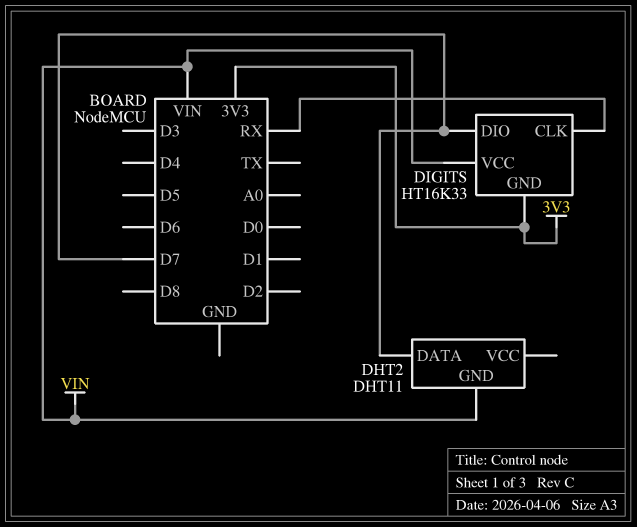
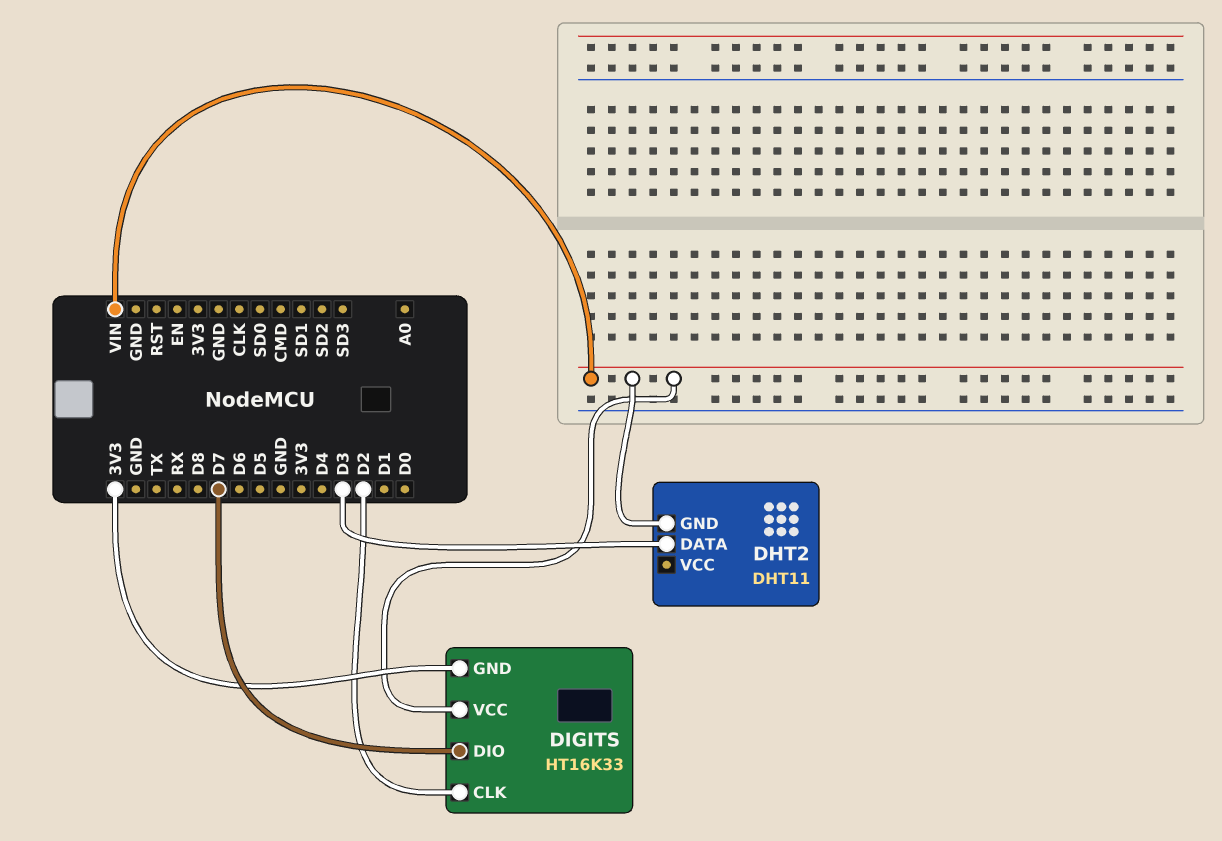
DHT2 pin DATA: D7 -> D3
DIGITS pin CLK: RX -> D2

